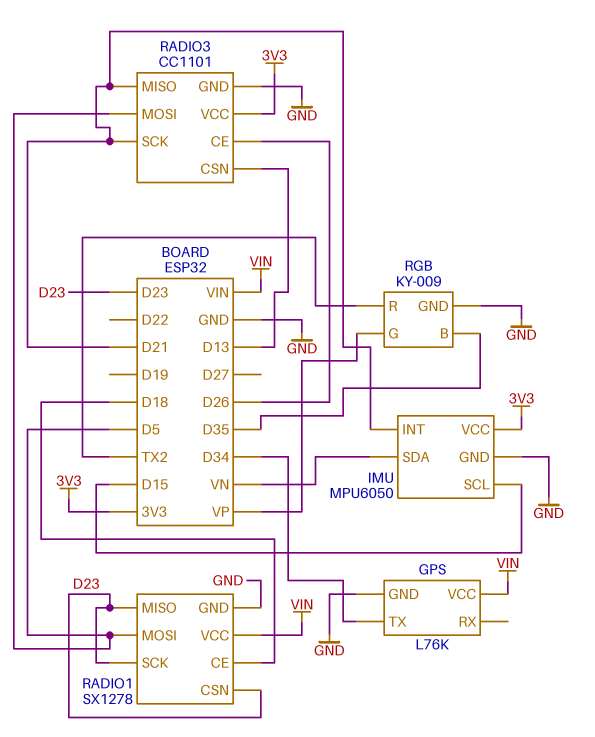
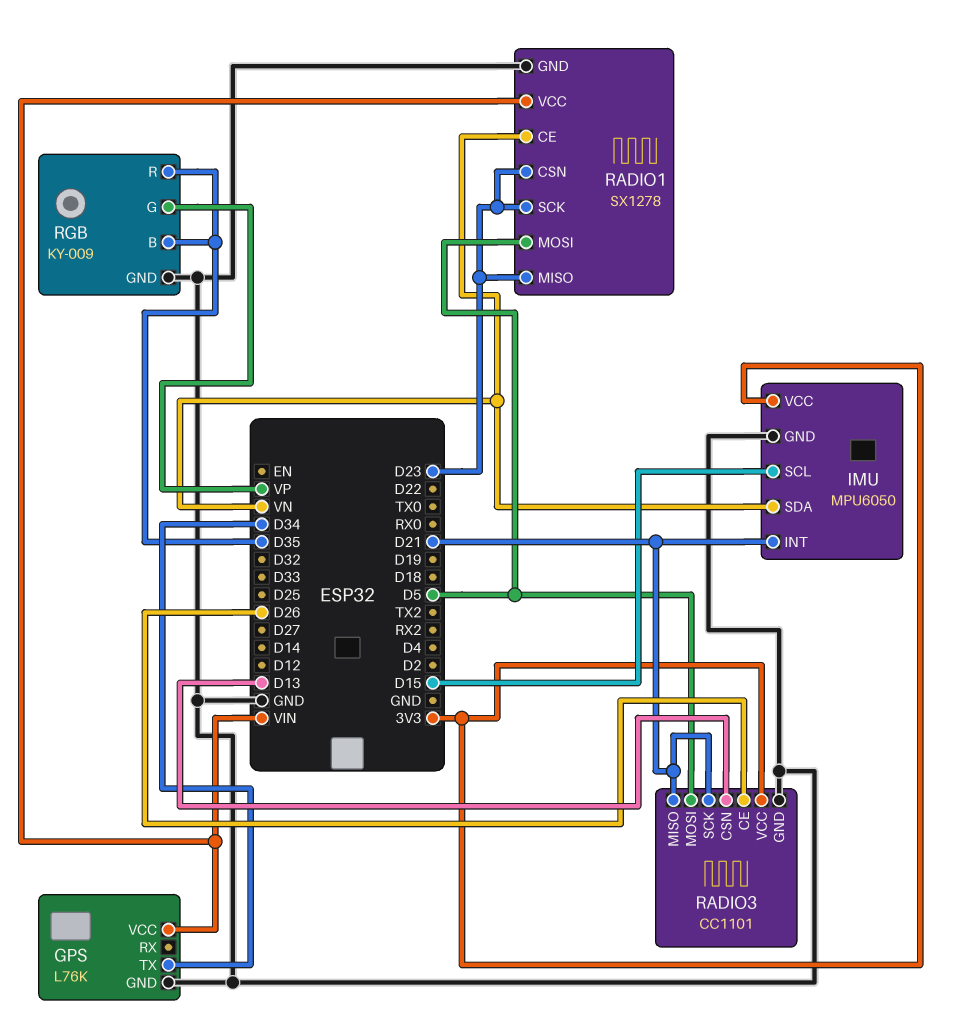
RADIO1 pin CE: D18 -> VN
RGB pin R: TX2 -> D35

